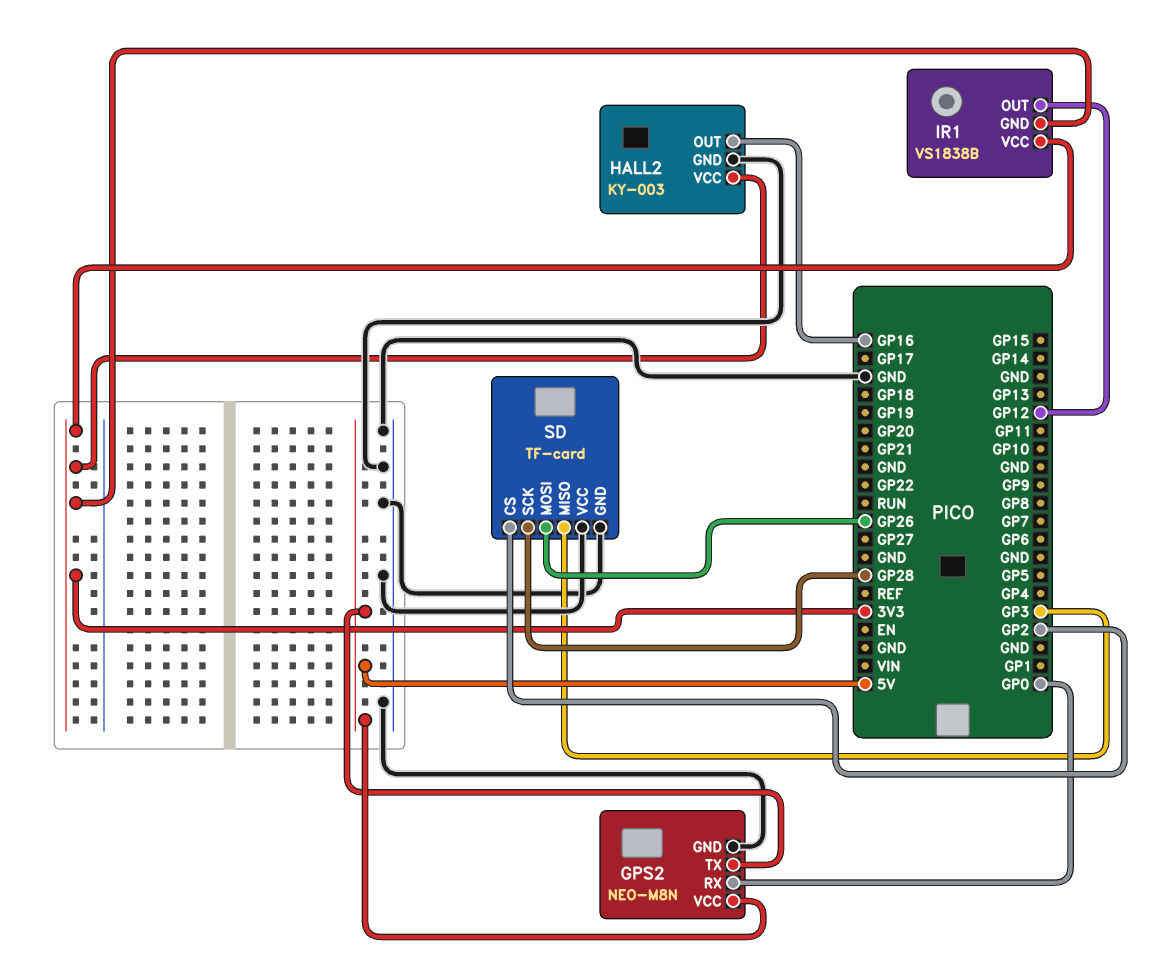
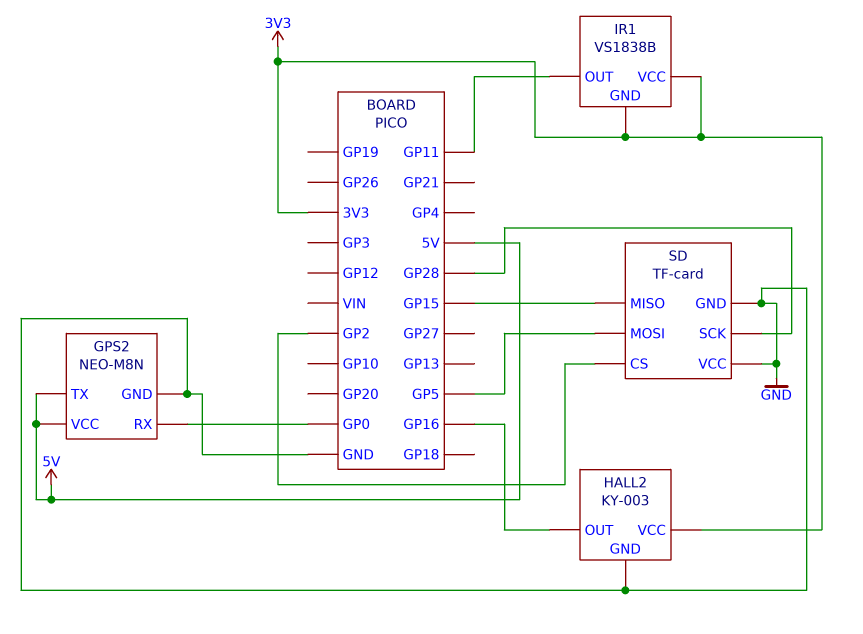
IR1 pin OUT: GP12 -> GP11
SD pin MISO: GP3 -> GP15
SD pin MOSI: GP26 -> GP5

